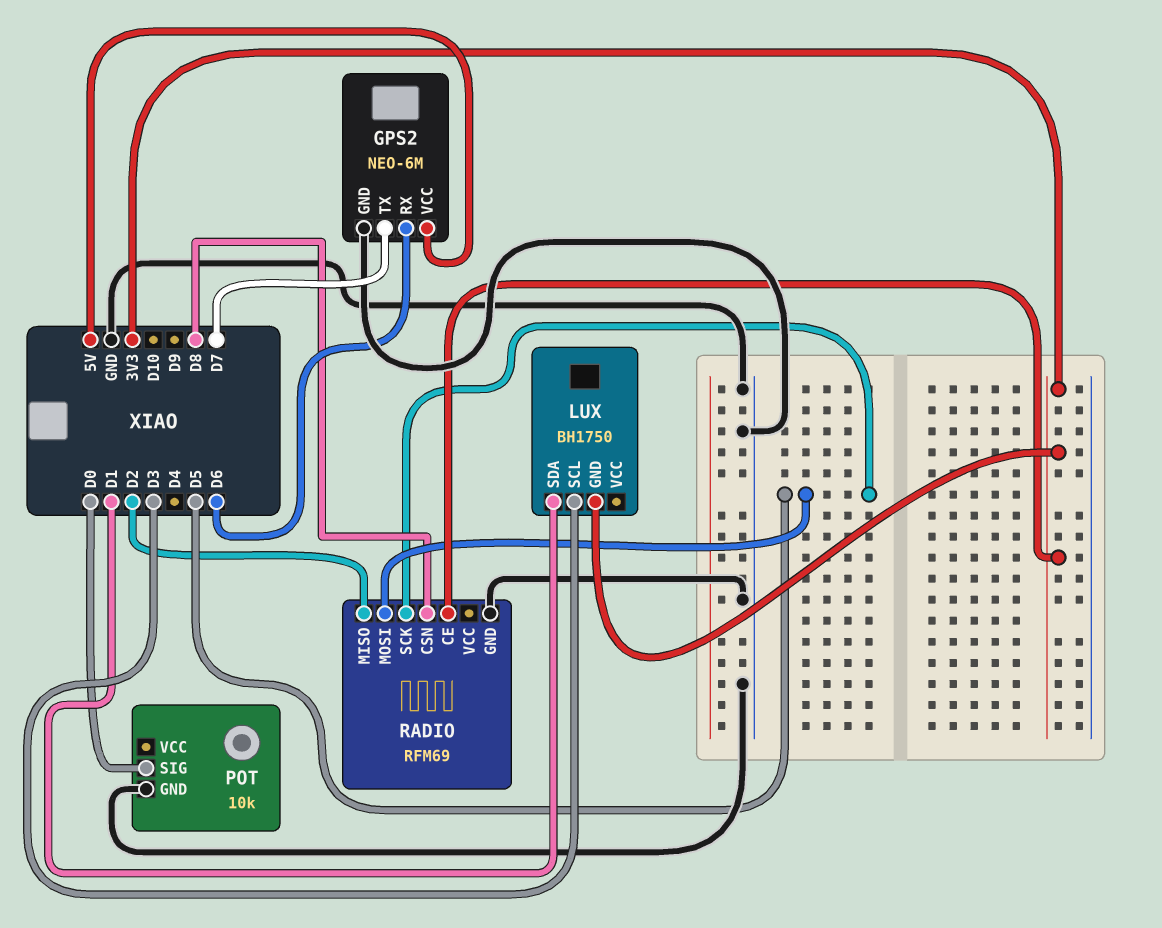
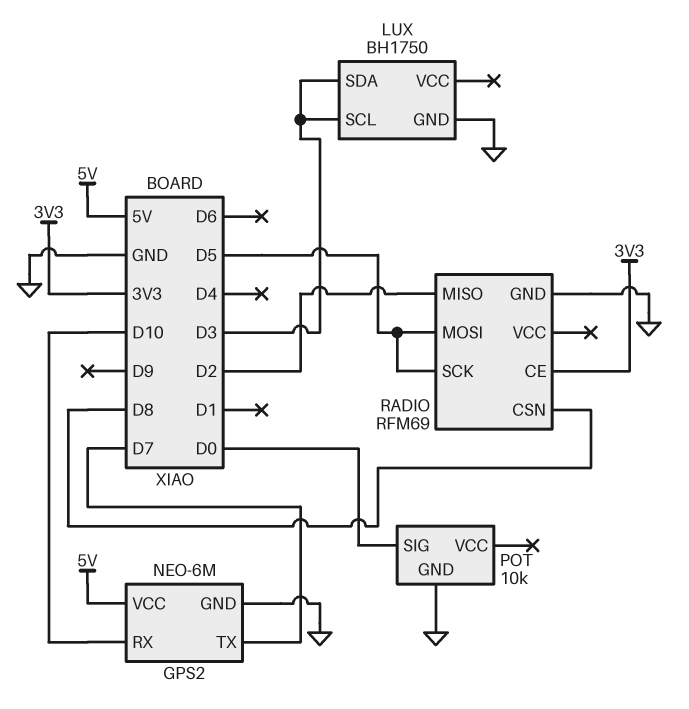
GPS2 pin RX: D6 -> D10
LUX pin GND: 3V3 -> GND
LUX pin SDA: D1 -> D3

